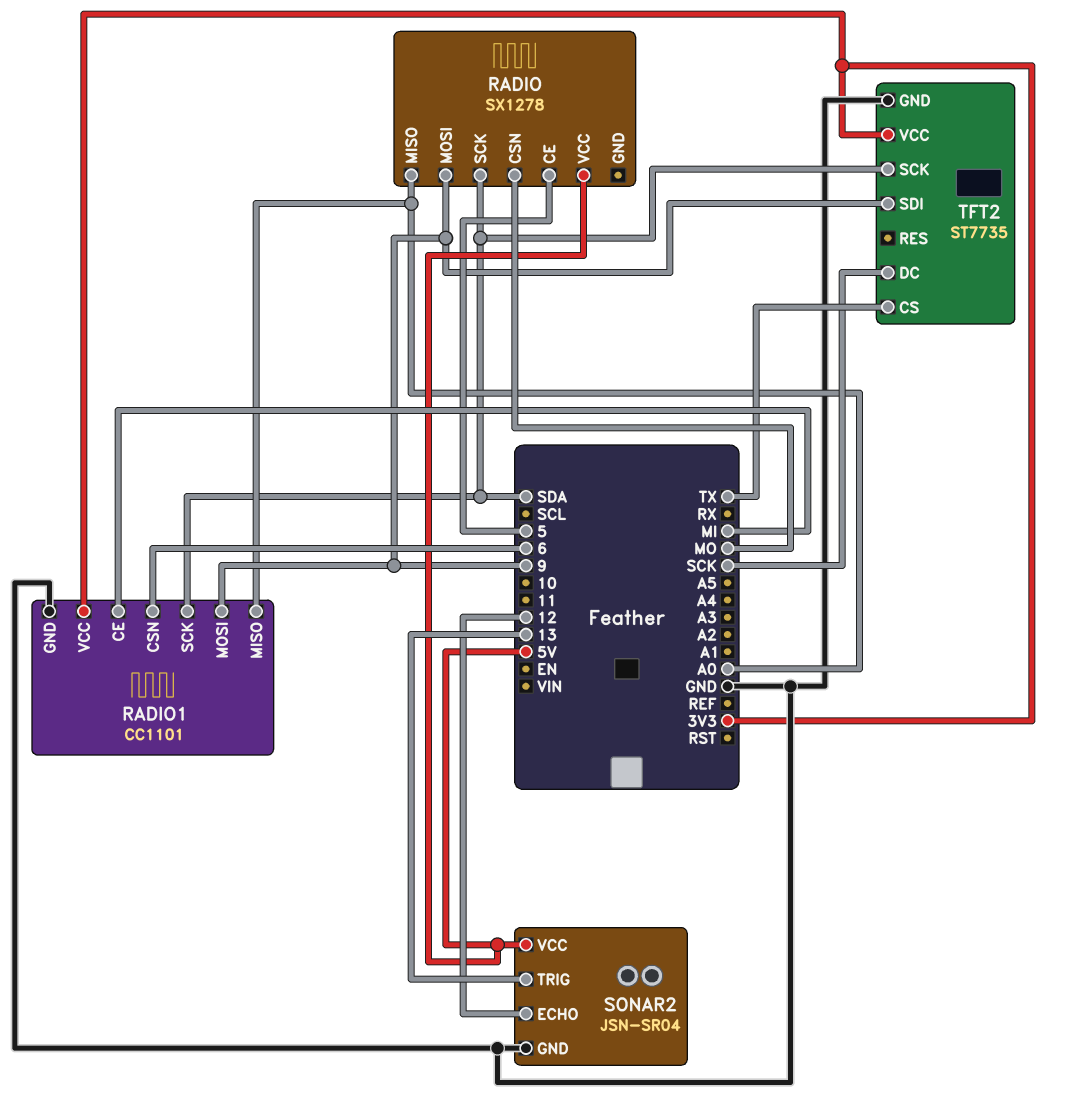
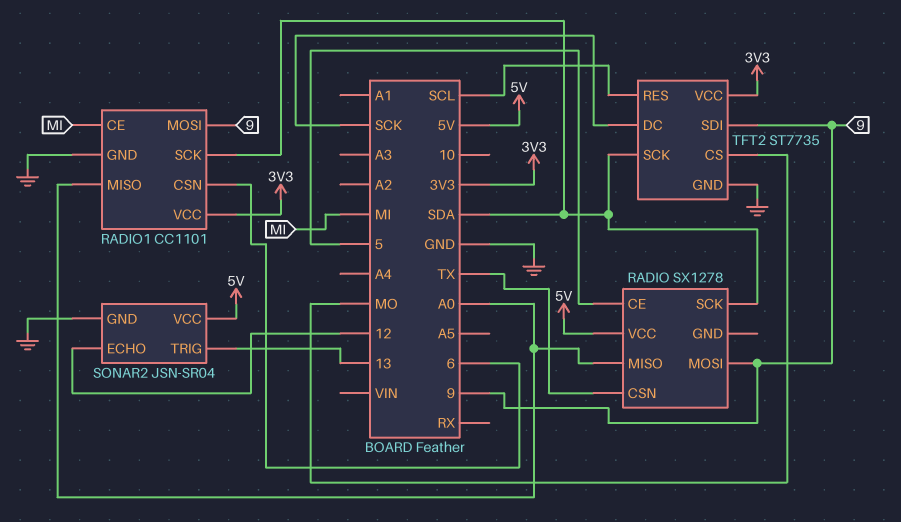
RADIO pin CSN: MO -> TX
TFT2 pin CS: TX -> MO
TFT2 pin RES: none -> SCL

